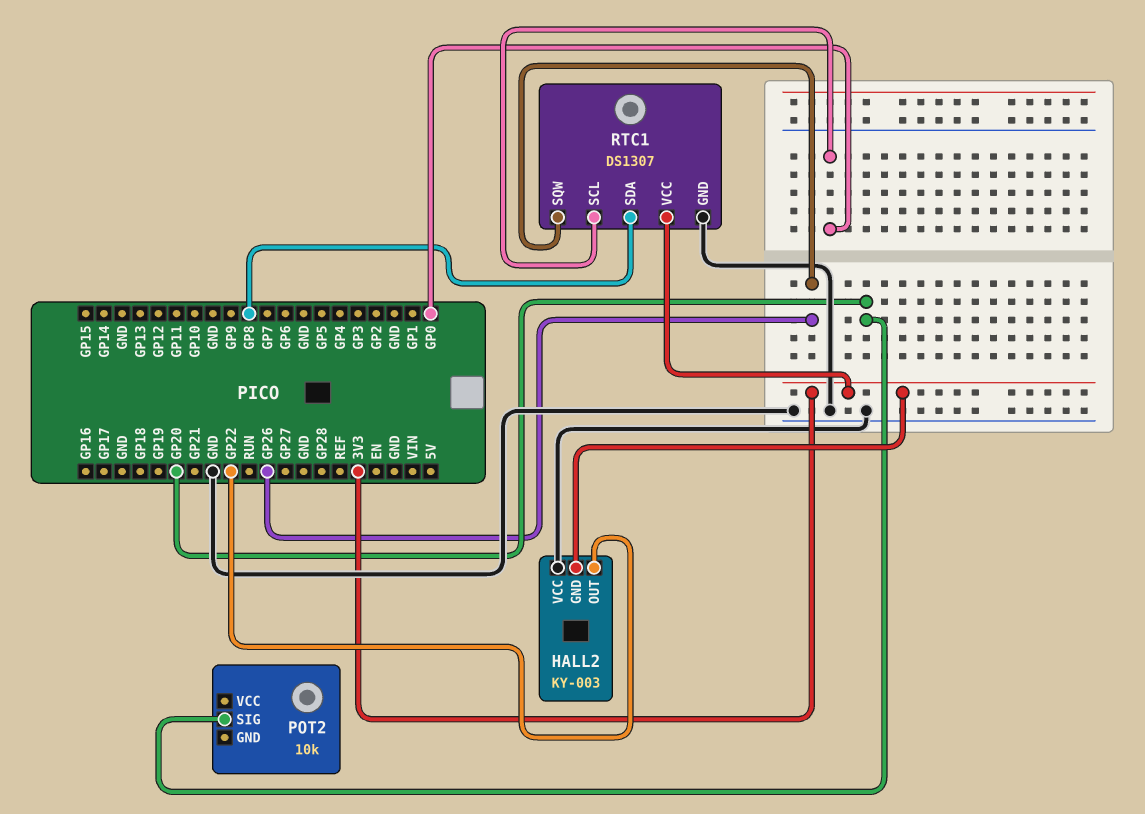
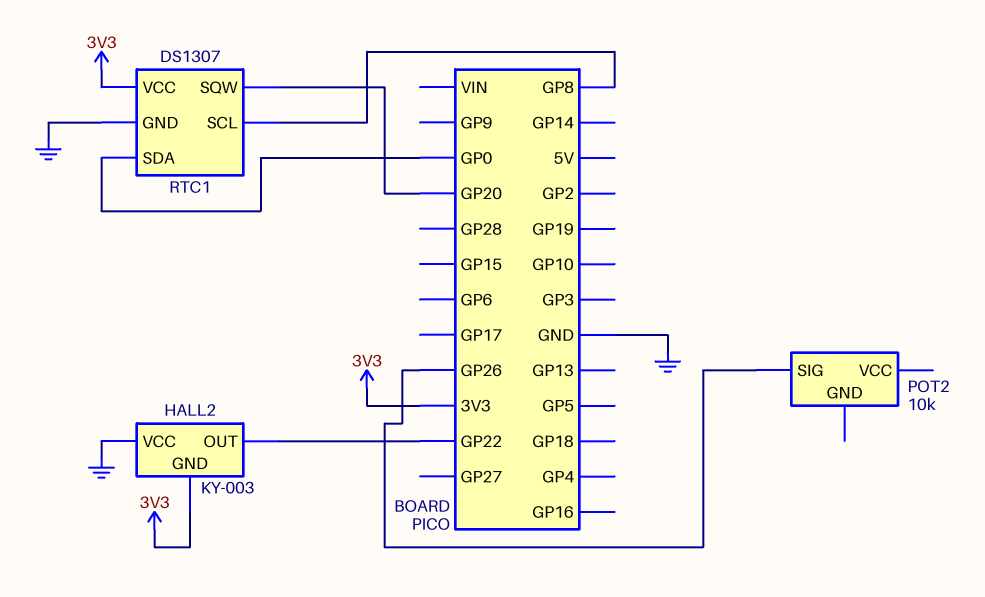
POT2 pin SIG: GP20 -> GP26
RTC1 pin SCL: GP0 -> GP8
RTC1 pin SDA: GP8 -> GP0
RTC1 pin SQW: GP26 -> GP20

